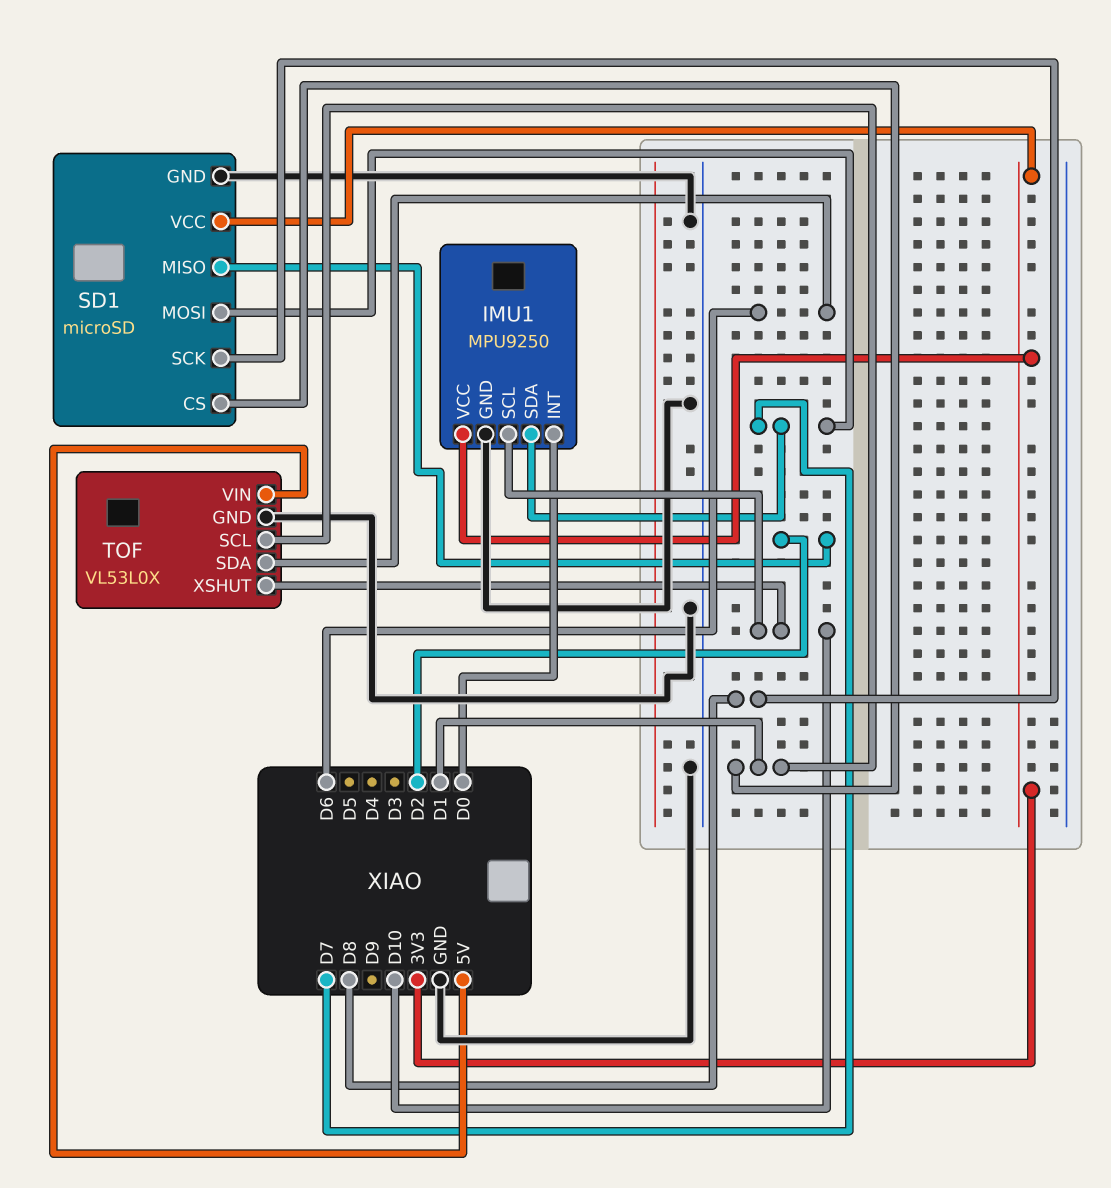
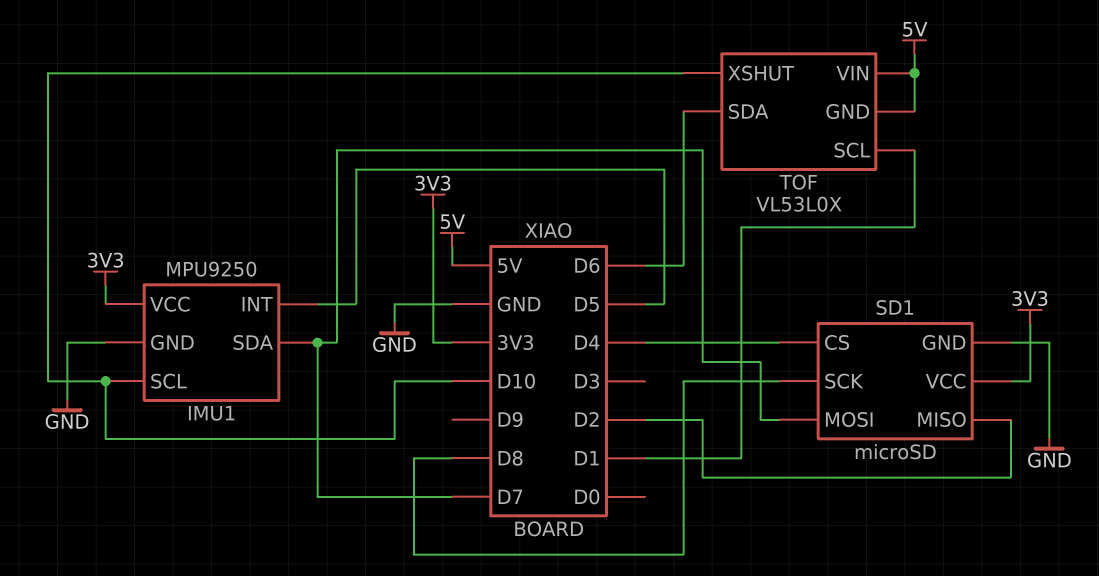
IMU1 pin INT: D0 -> D5
SD1 pin CS: D1 -> D4
TOF pin GND: GND -> 5V

